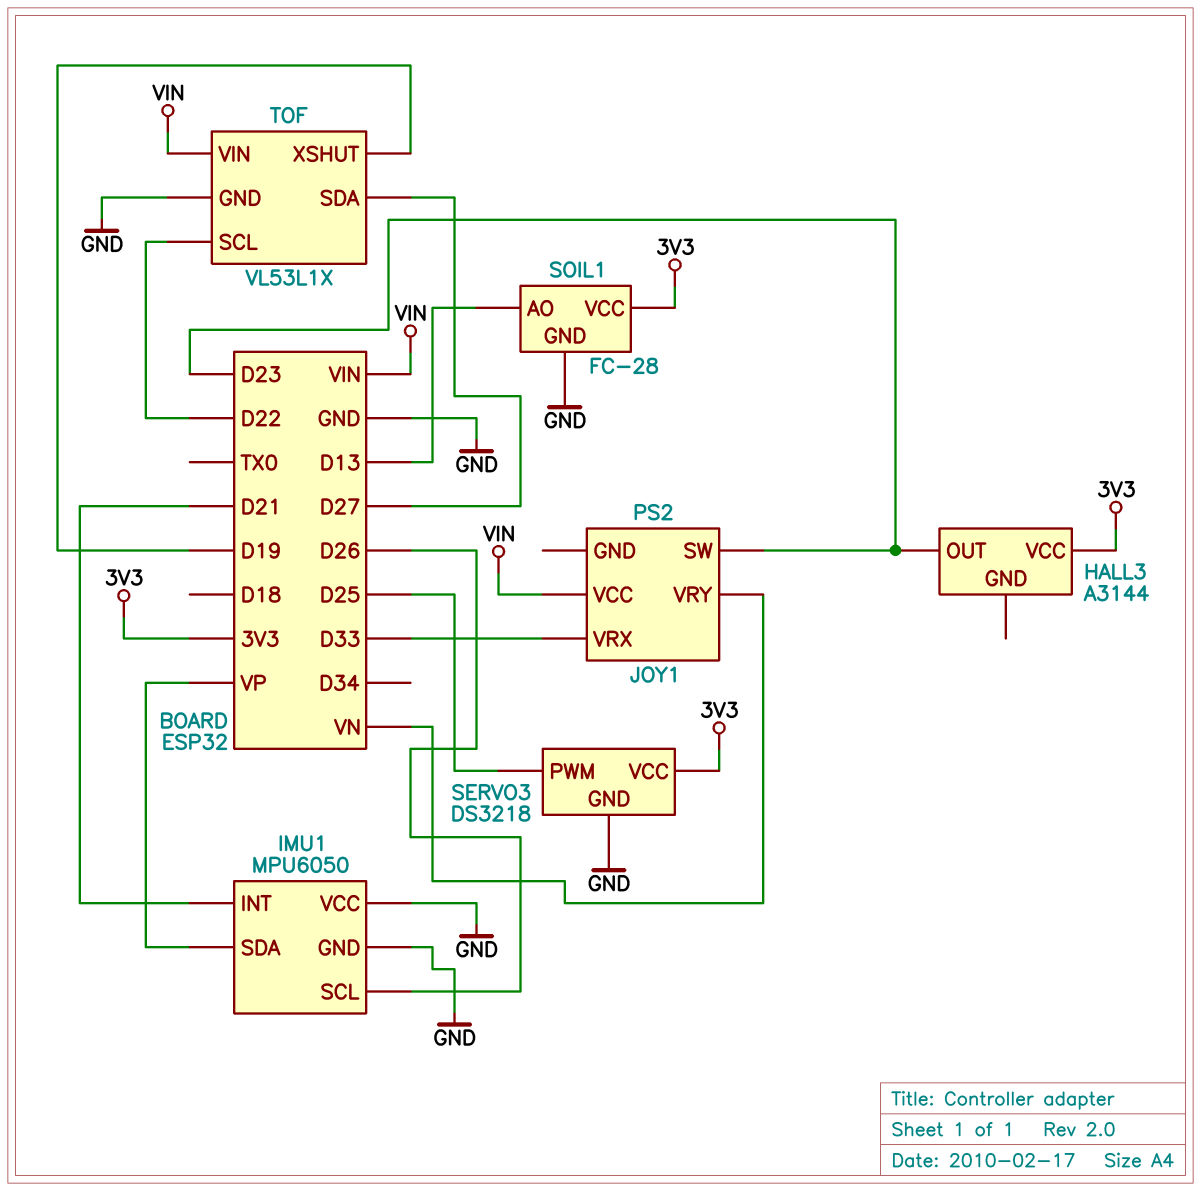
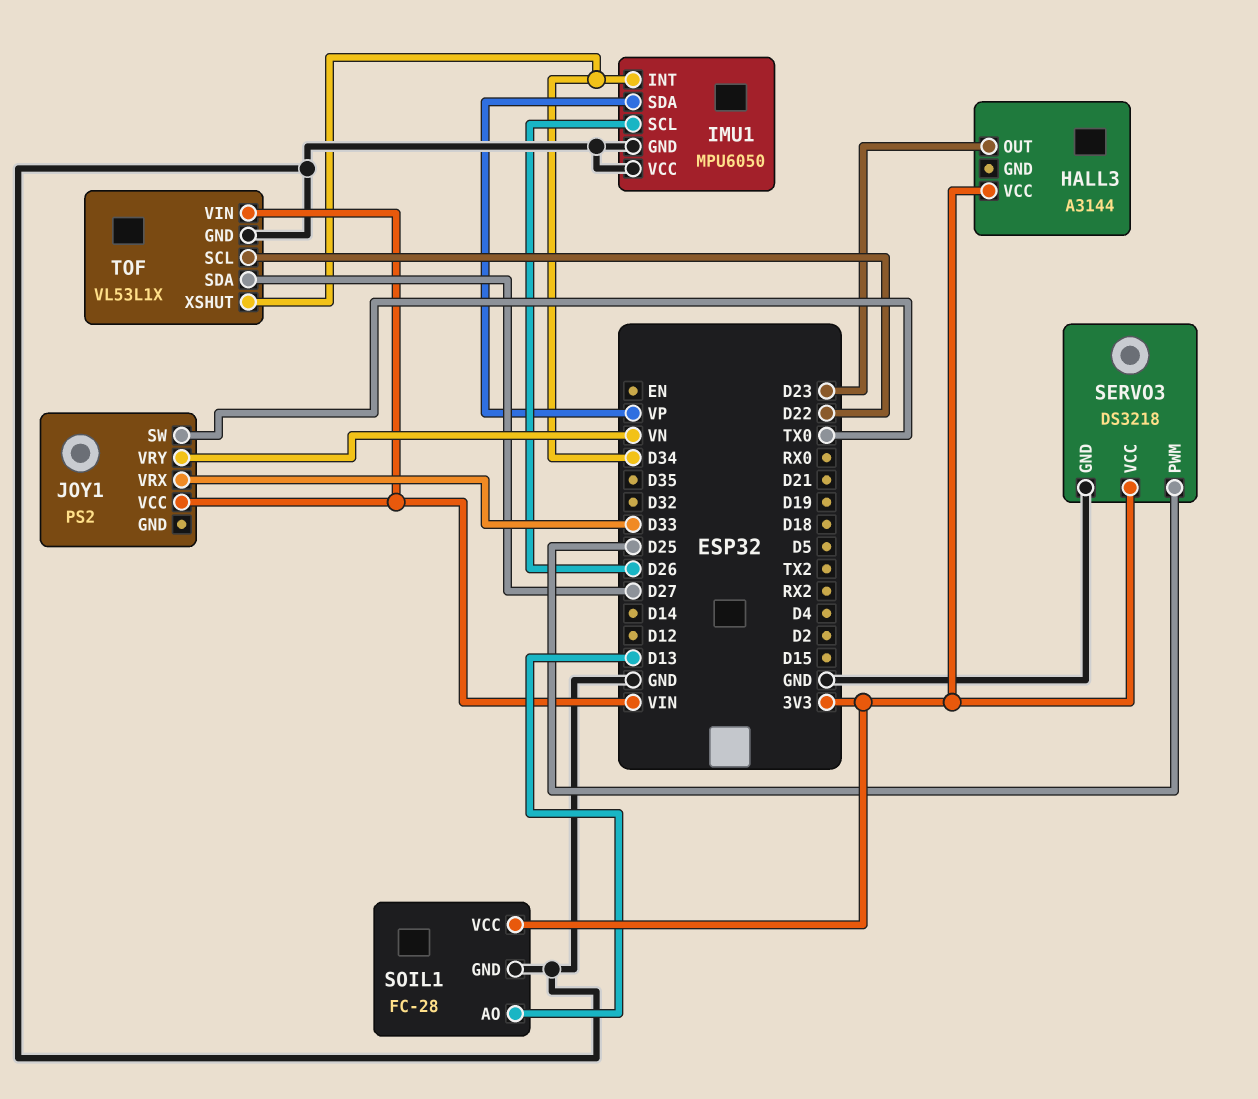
IMU1 pin INT: D21 -> D34
JOY1 pin SW: D23 -> TX0
TOF pin XSHUT: D19 -> D34

